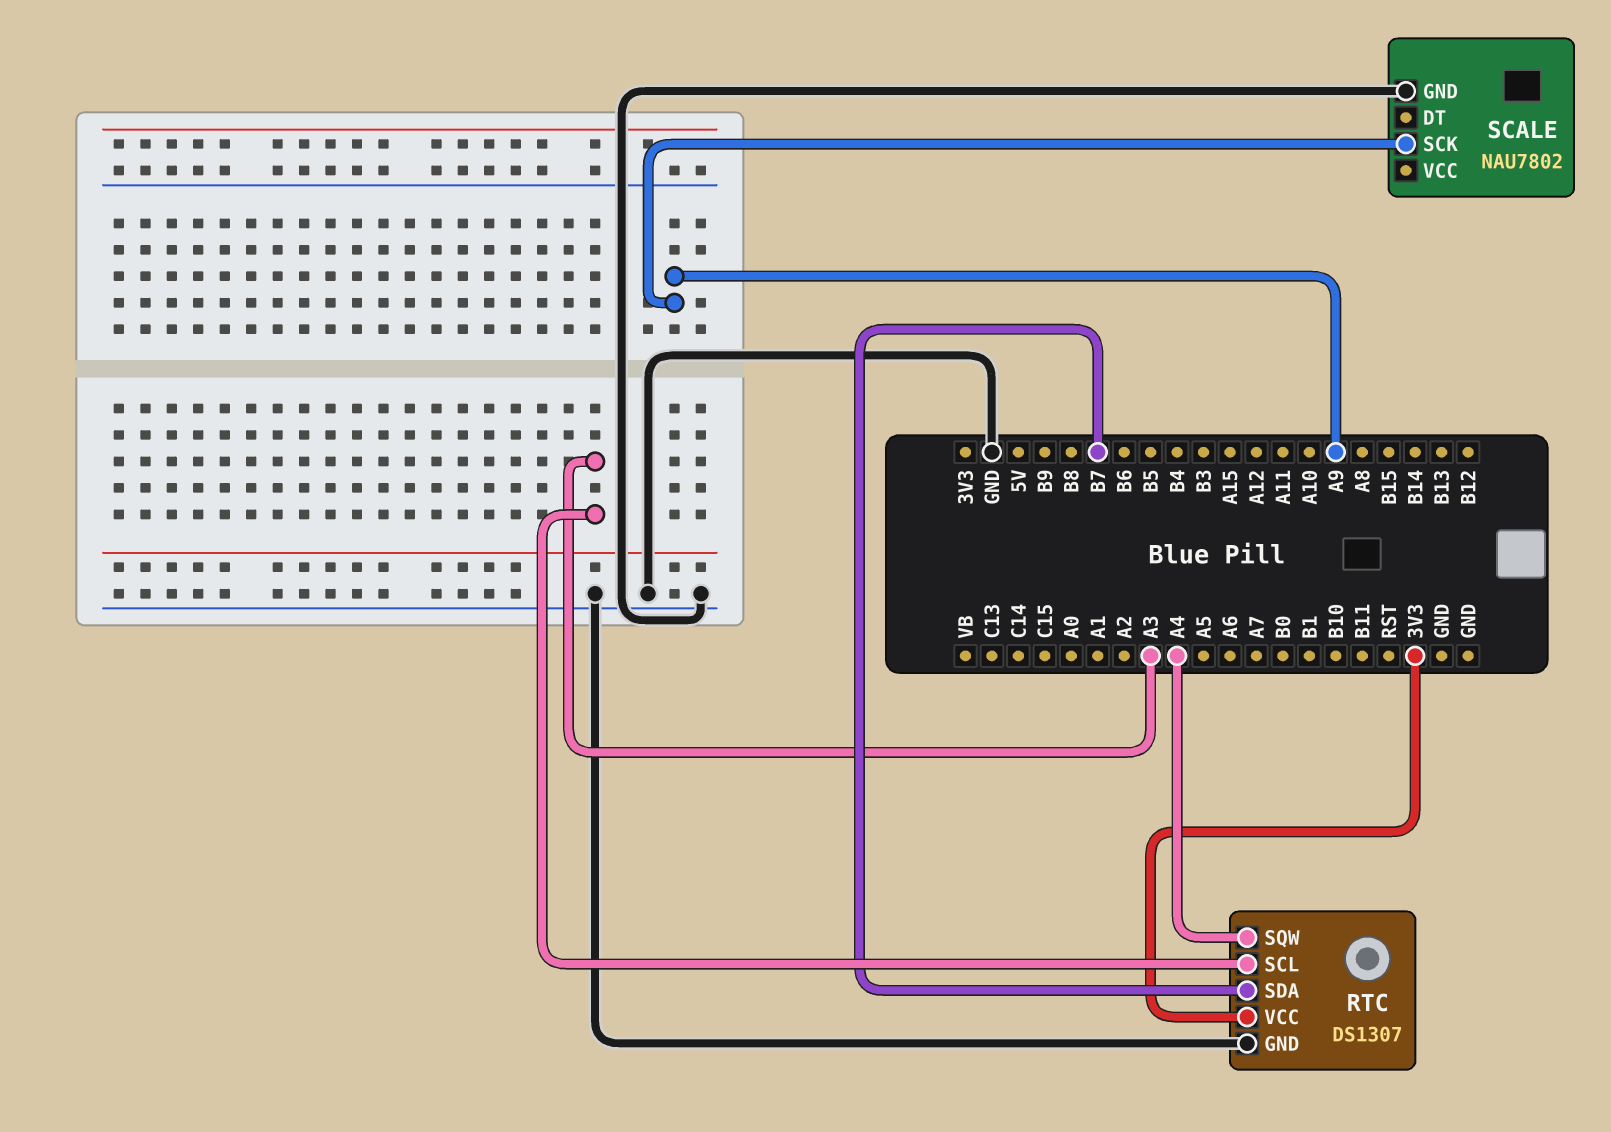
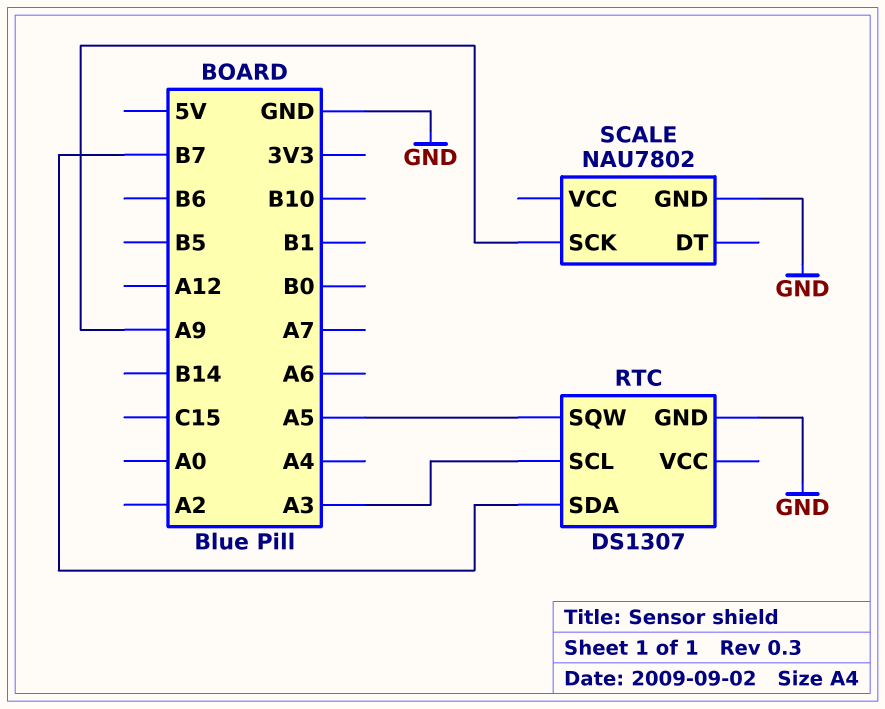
RTC pin SQW: A4 -> A5
RTC pin VCC: 3V3 -> none

